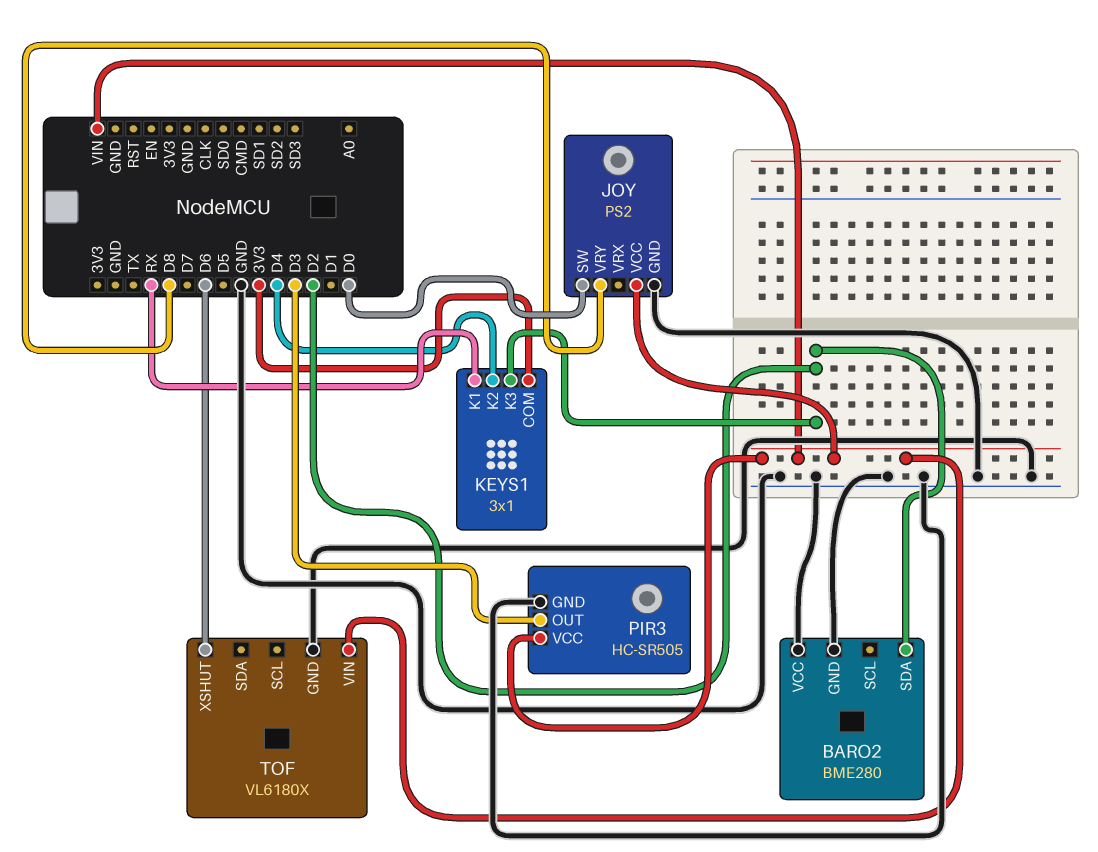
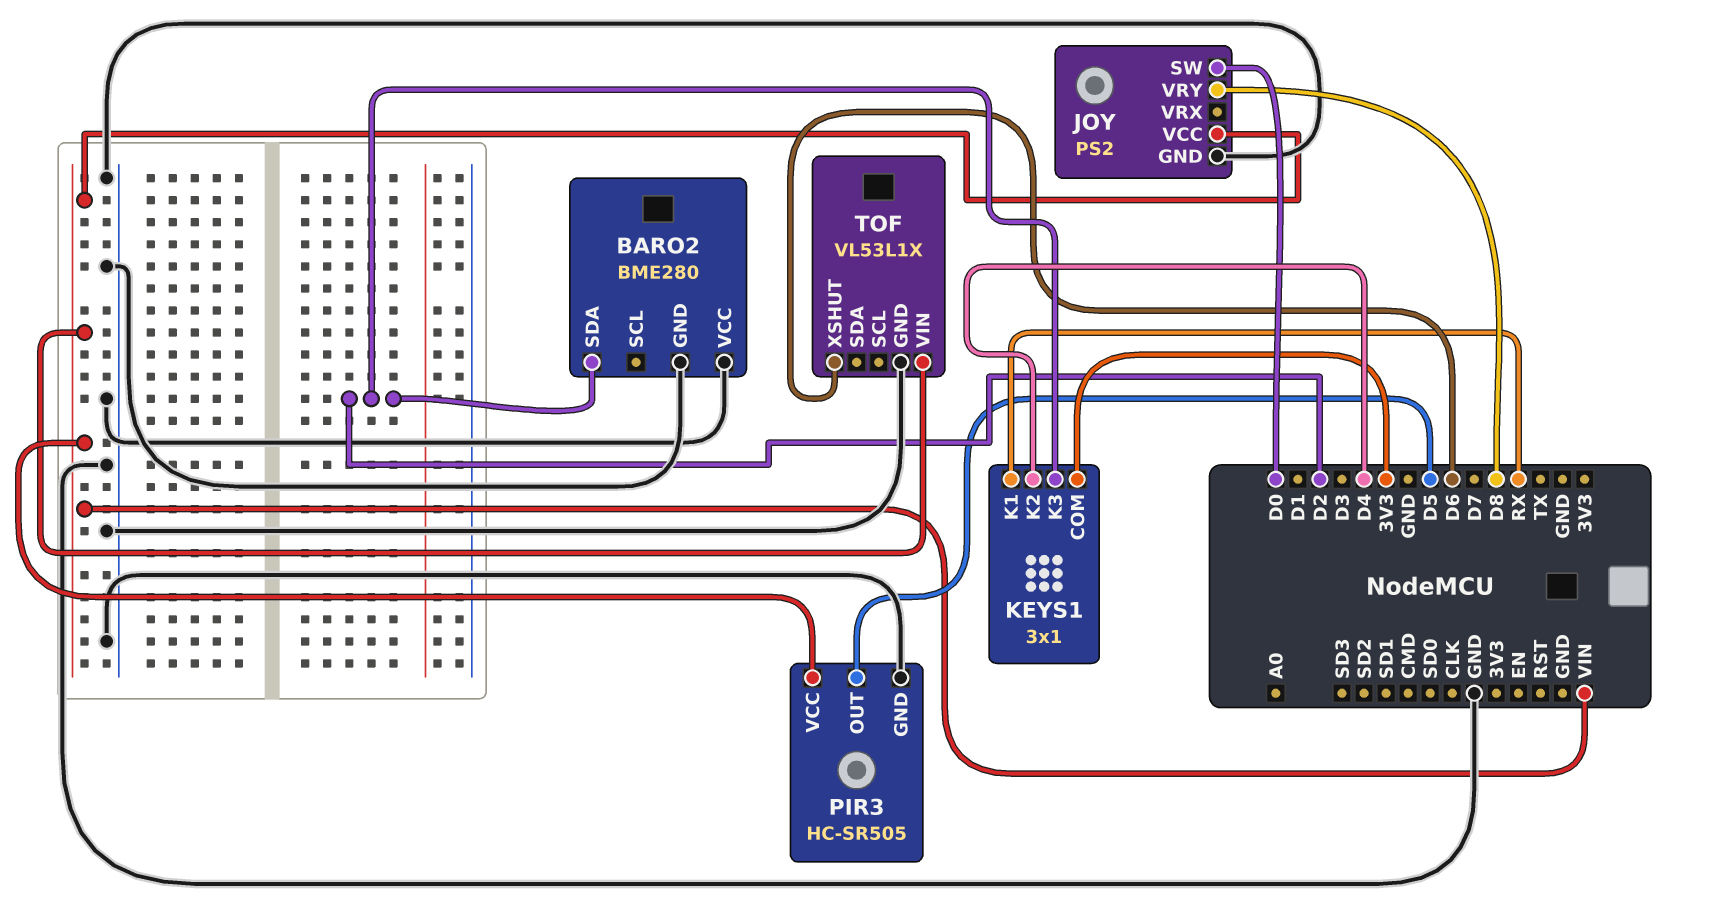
PIR3 pin OUT: D3 -> D5
TOF: VL6180X -> VL53L1X

